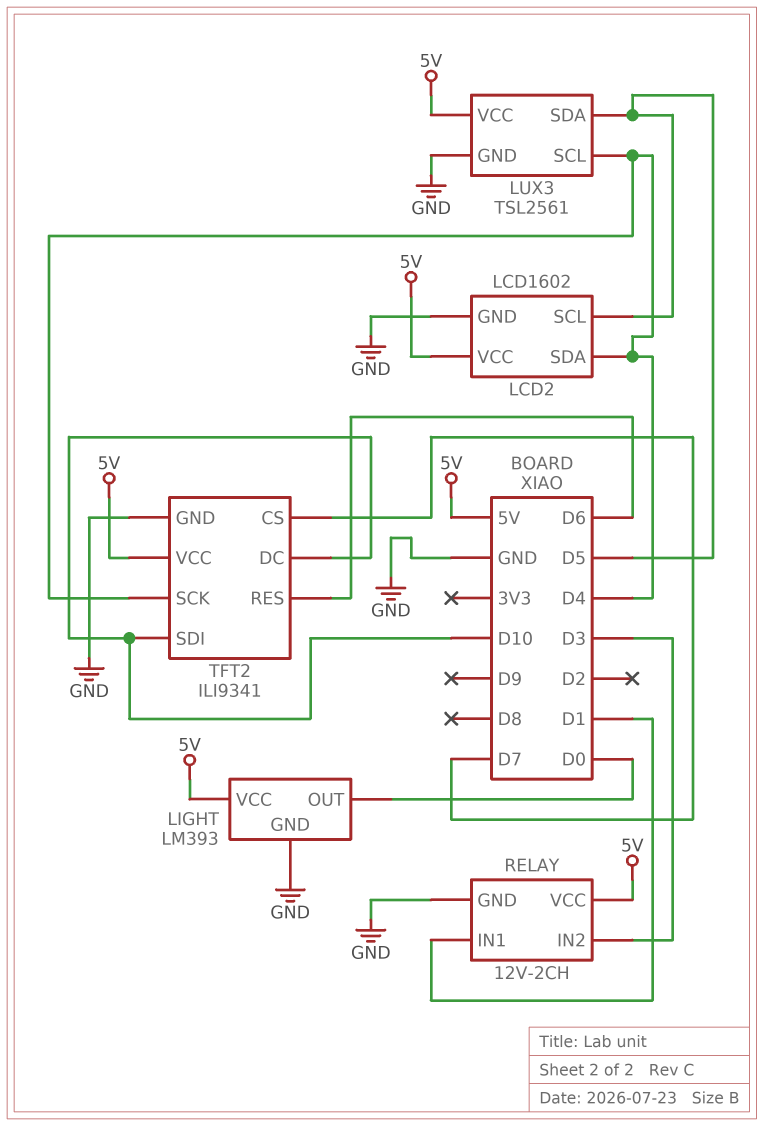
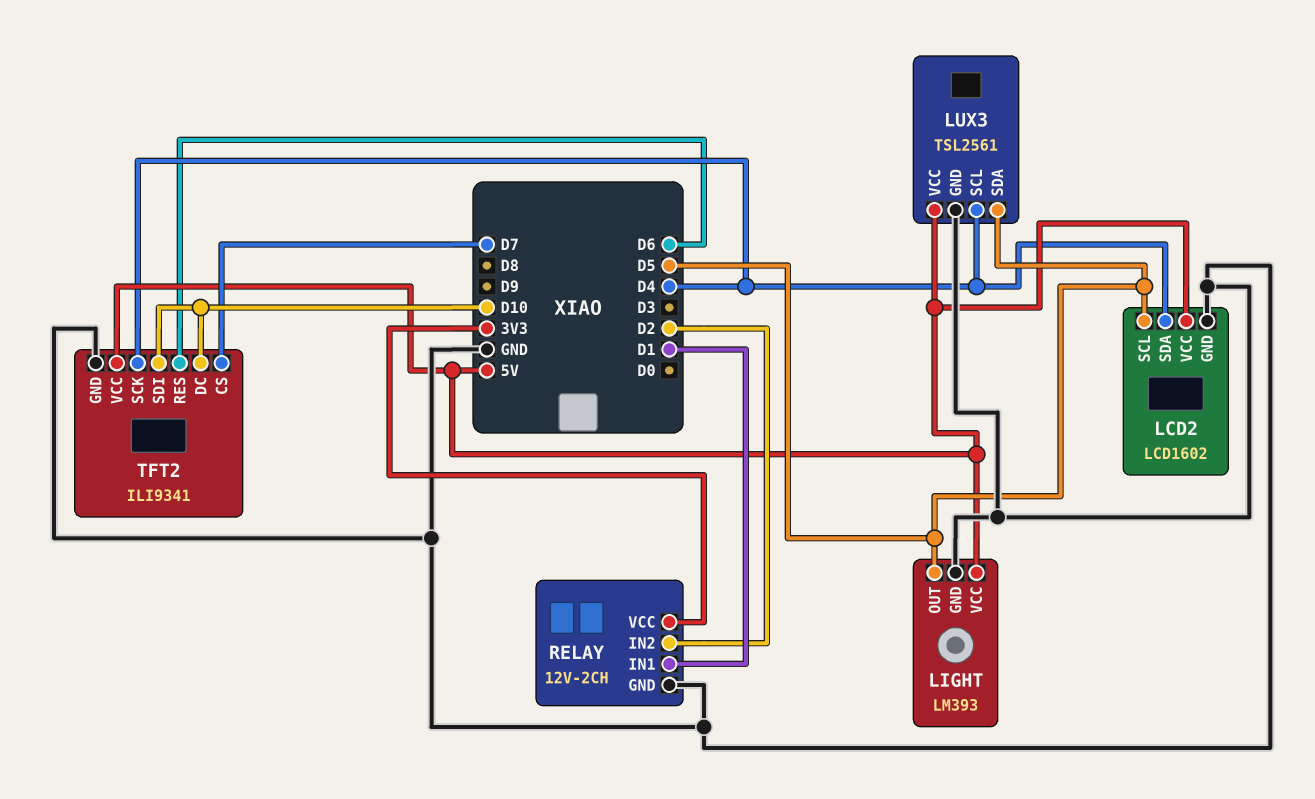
LIGHT pin OUT: D0 -> D5
RELAY pin IN2: D3 -> D2
RELAY pin VCC: 5V -> 3V3

